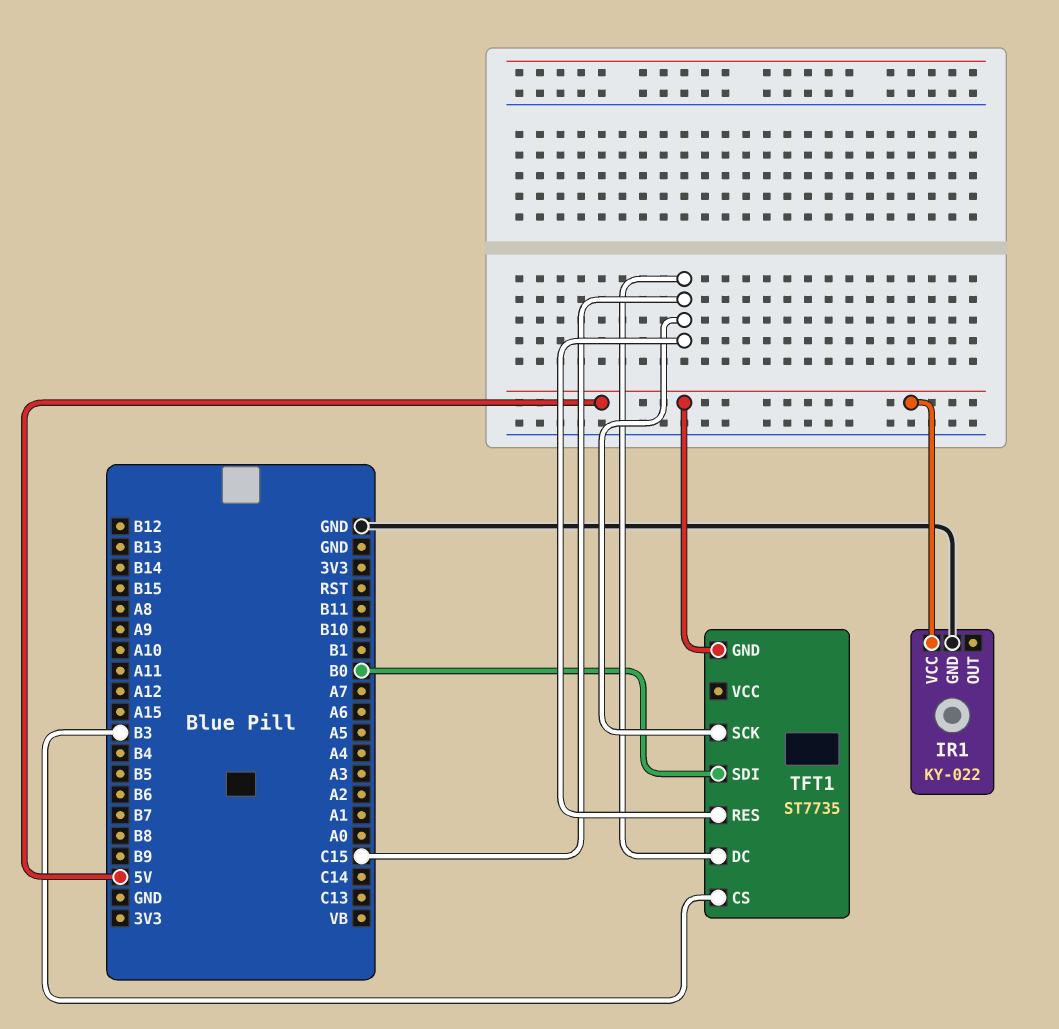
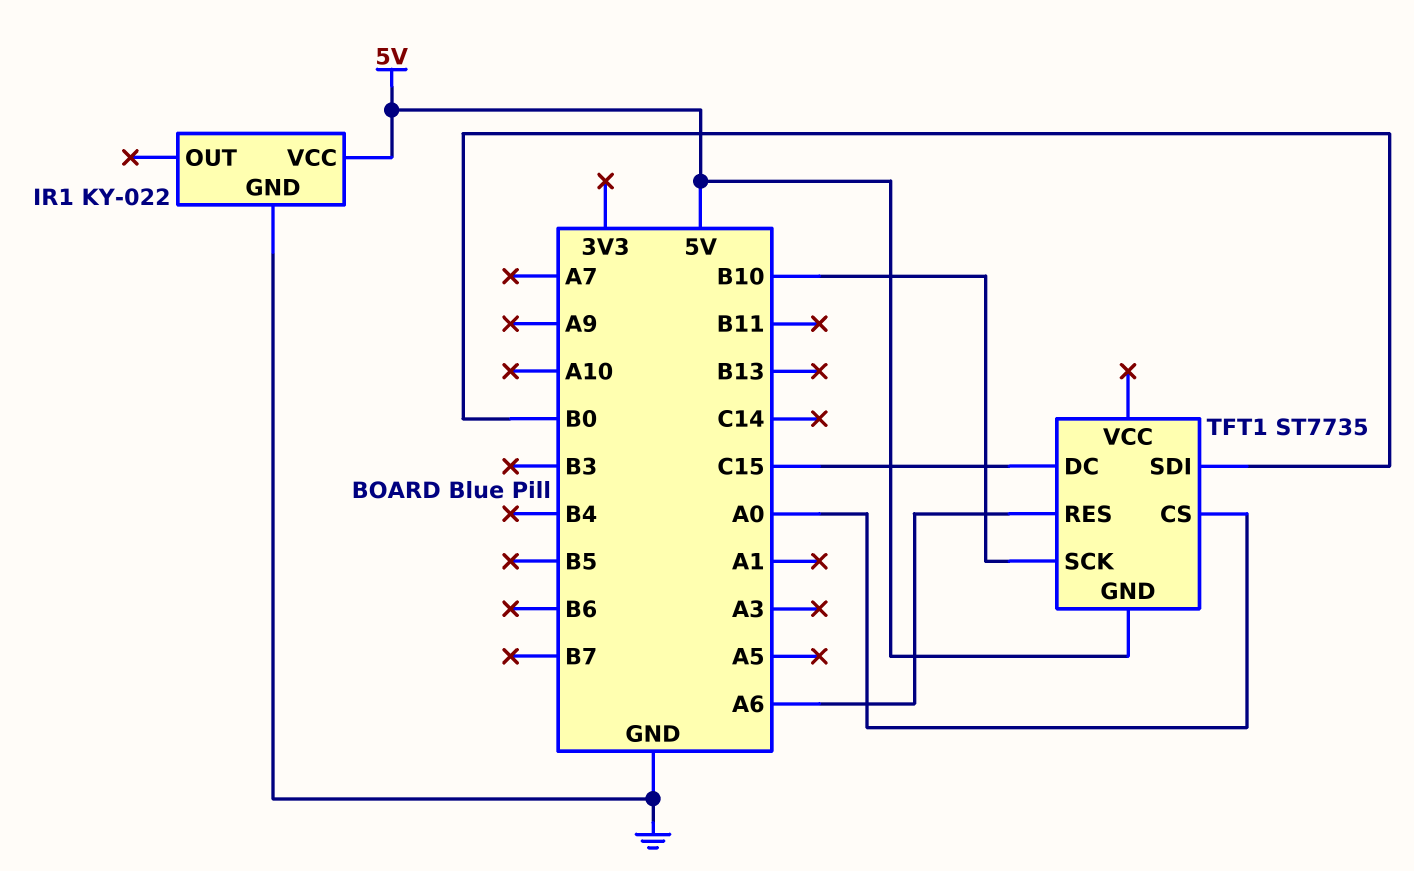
TFT1 pin CS: B3 -> A0
TFT1 pin RES: C15 -> A6
TFT1 pin SCK: C15 -> B10

